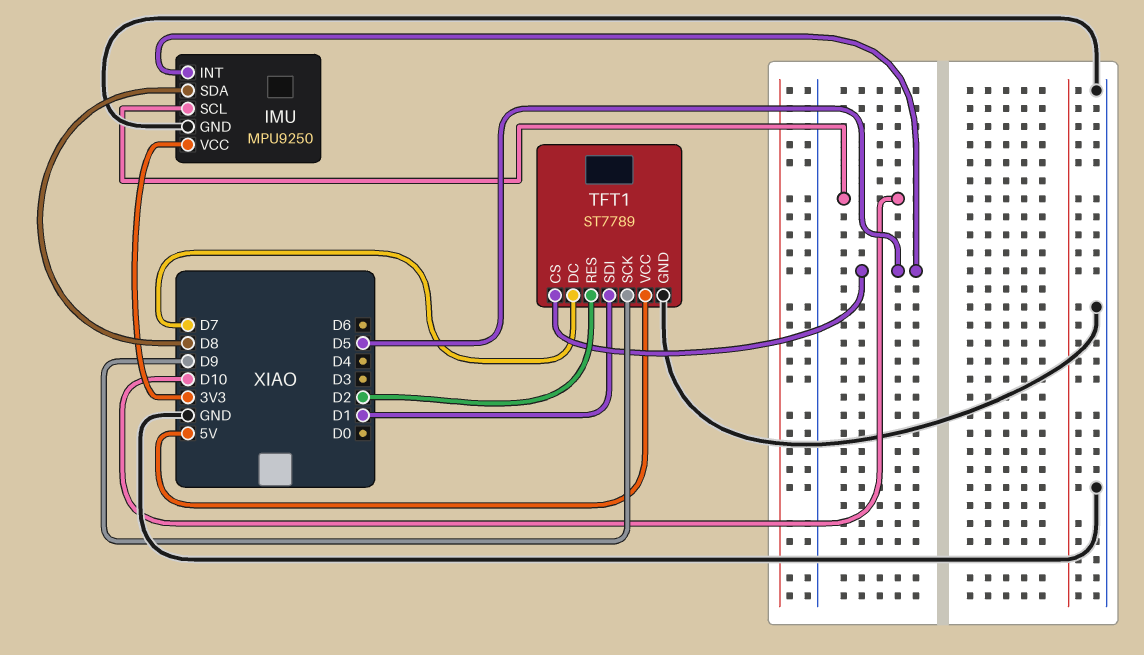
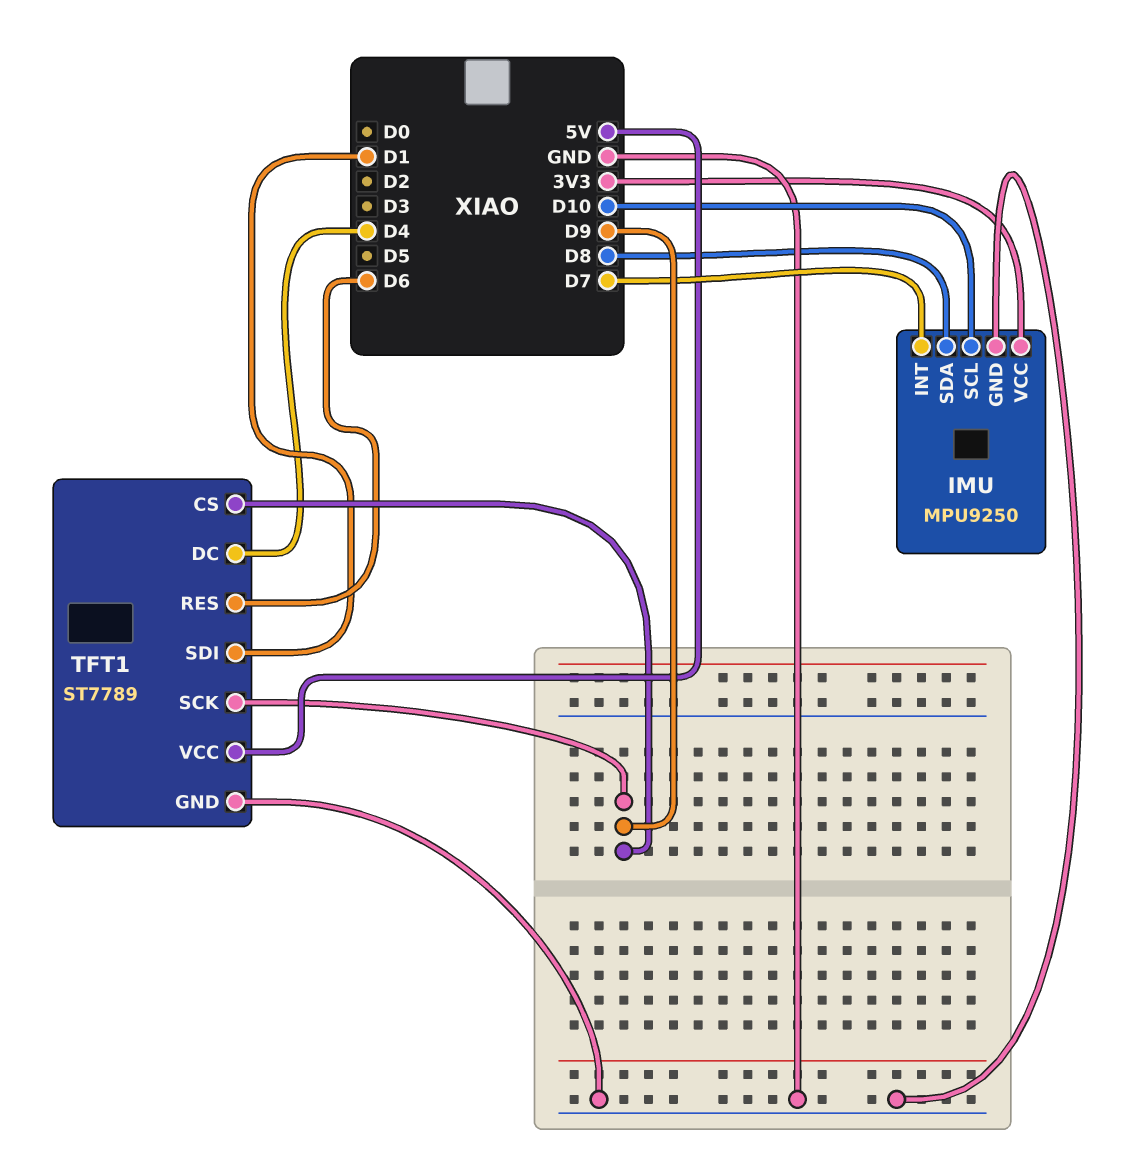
IMU pin INT: D5 -> D7
TFT1 pin CS: D5 -> D9
TFT1 pin DC: D7 -> D4
TFT1 pin RES: D2 -> D6

